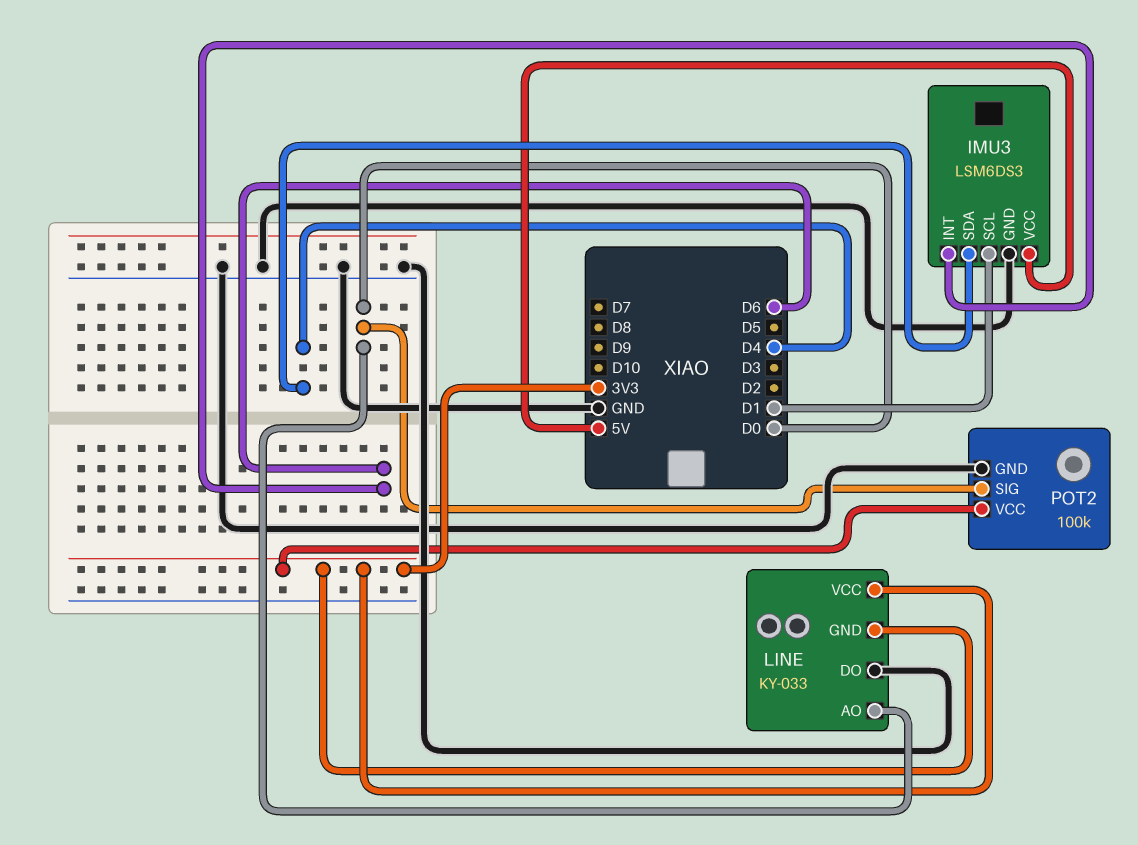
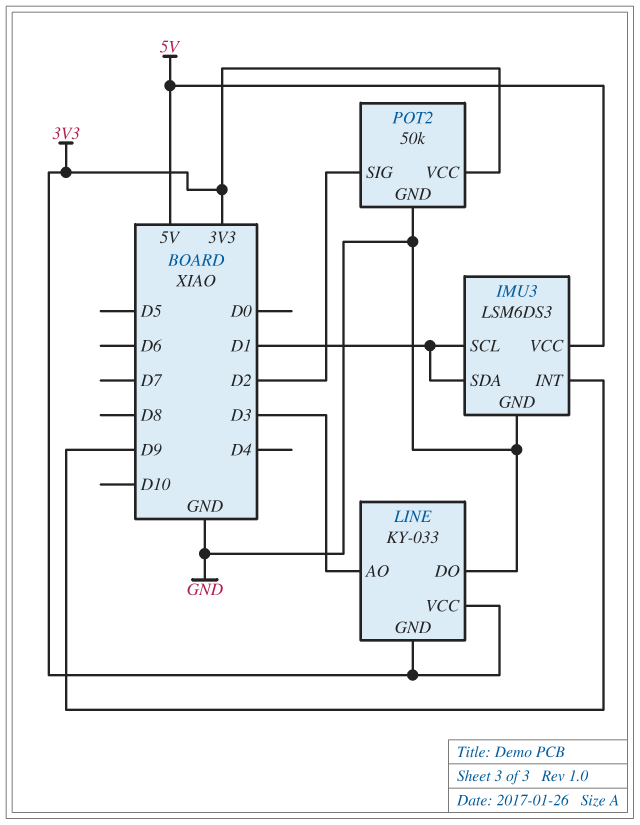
IMU3 pin INT: D6 -> D9
IMU3 pin SDA: D4 -> D1
LINE pin AO: D0 -> D3
POT2: 100k -> 50k
POT2 pin SIG: D0 -> D2

